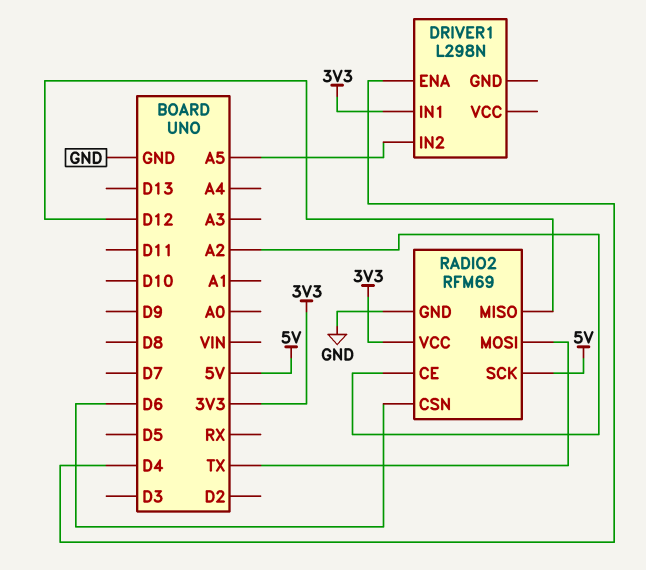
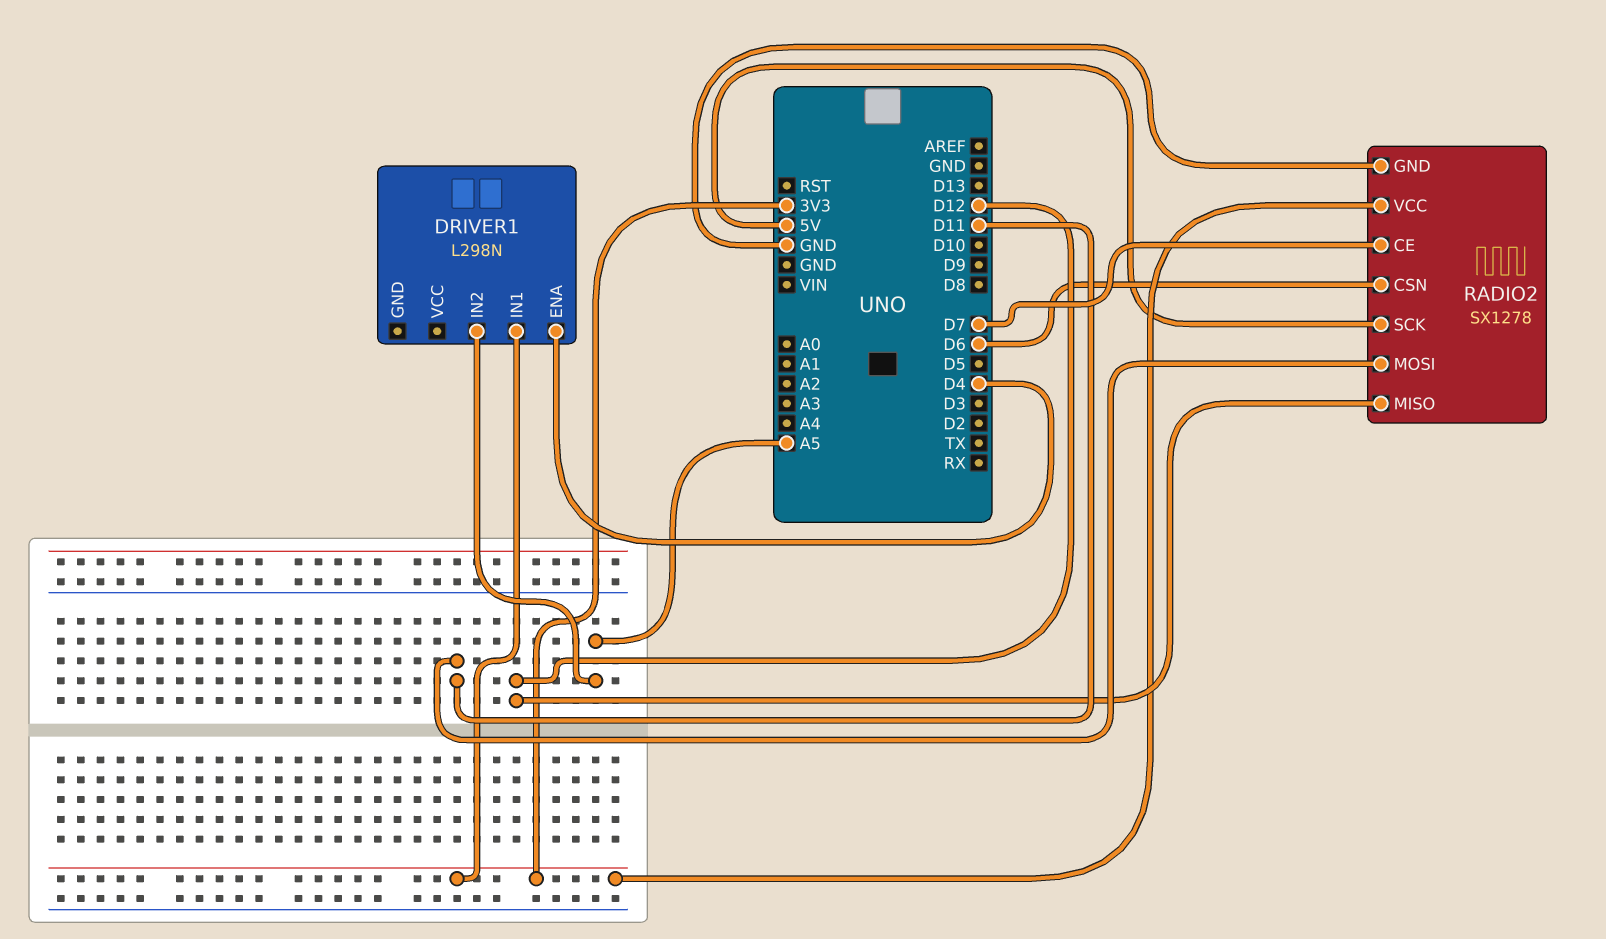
RADIO2: RFM69 -> SX1278
RADIO2 pin CE: A2 -> D7
RADIO2 pin MOSI: TX -> D11

